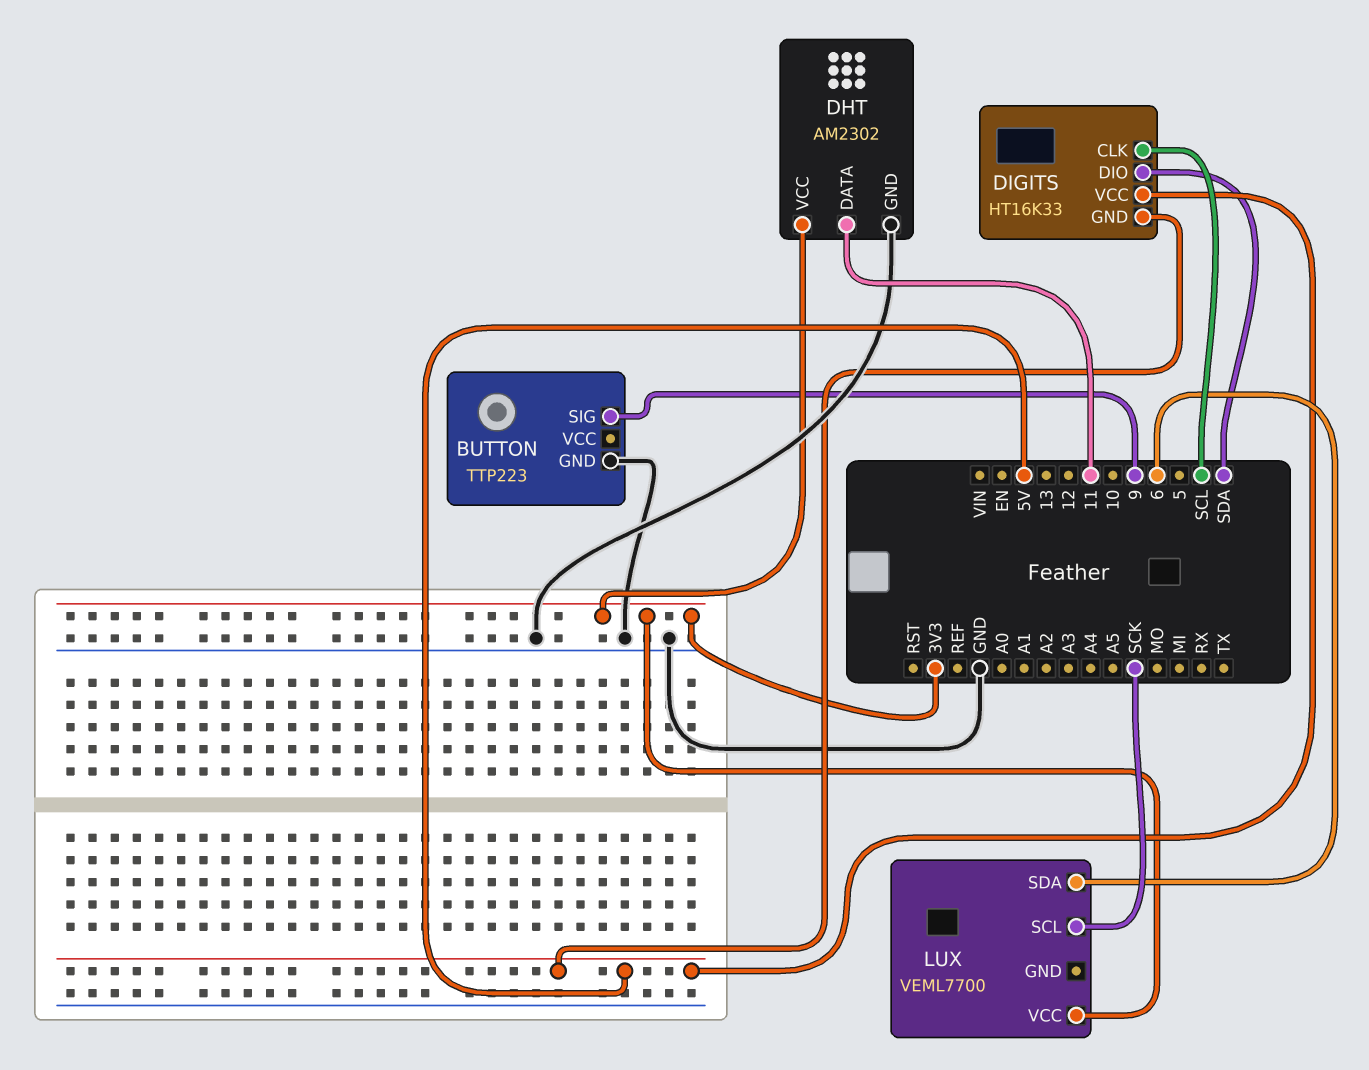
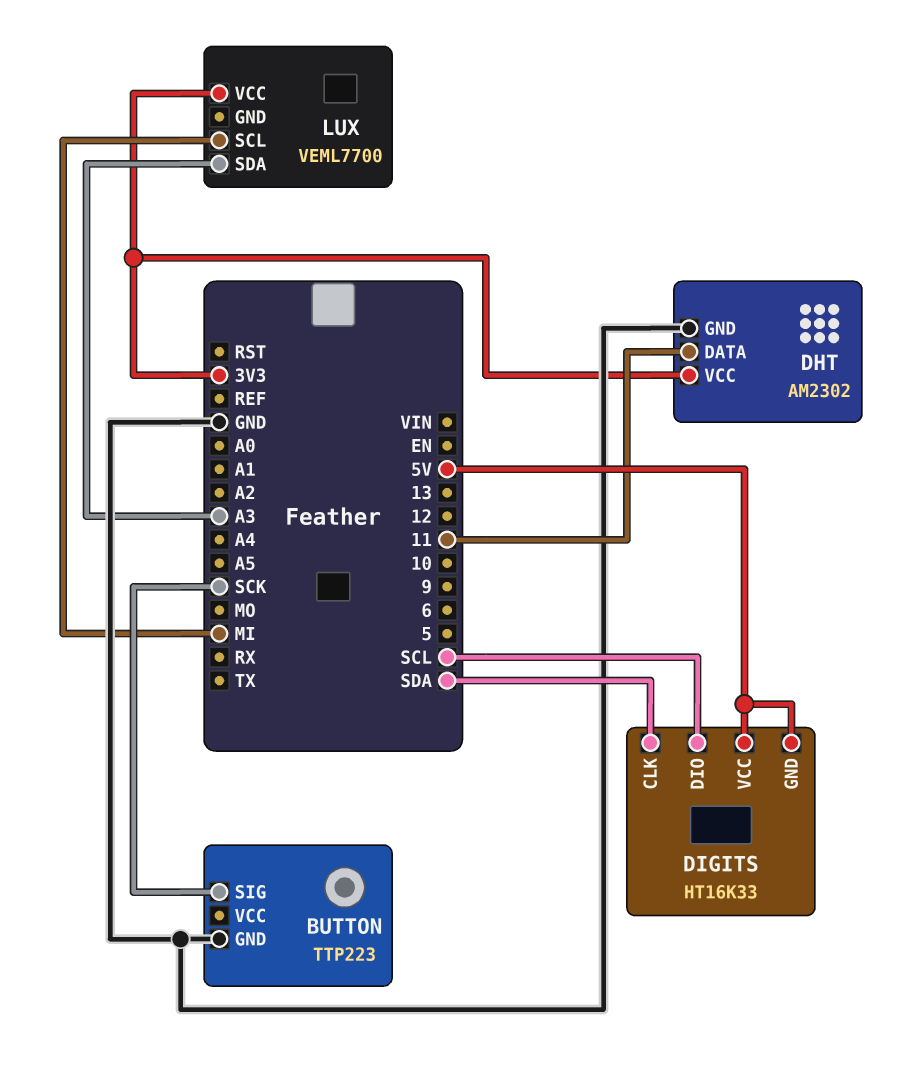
BUTTON pin SIG: 9 -> SCK
DIGITS pin CLK: SCL -> SDA
DIGITS pin DIO: SDA -> SCL
LUX pin SCL: SCK -> MI
LUX pin SDA: 6 -> A3

